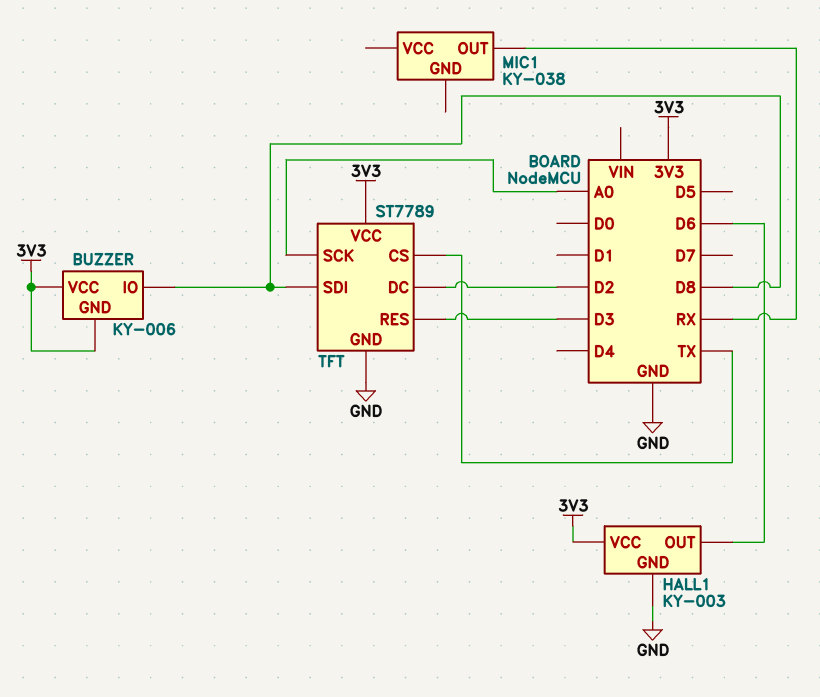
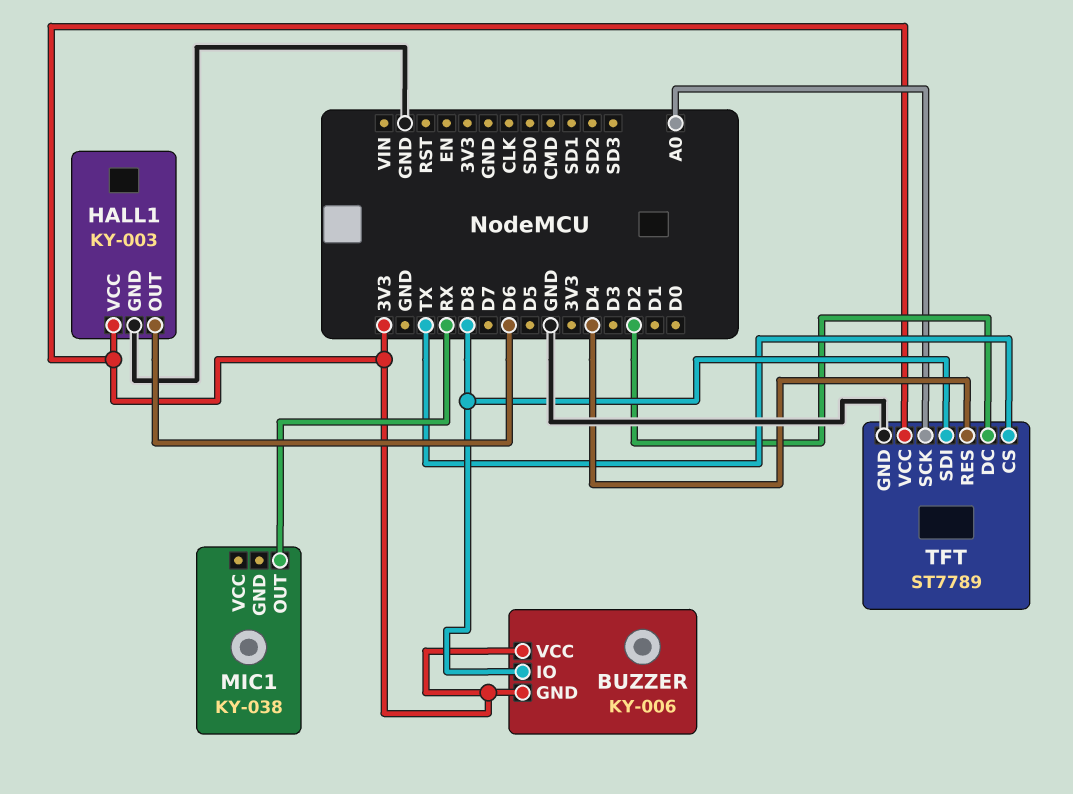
TFT pin RES: D3 -> D4

